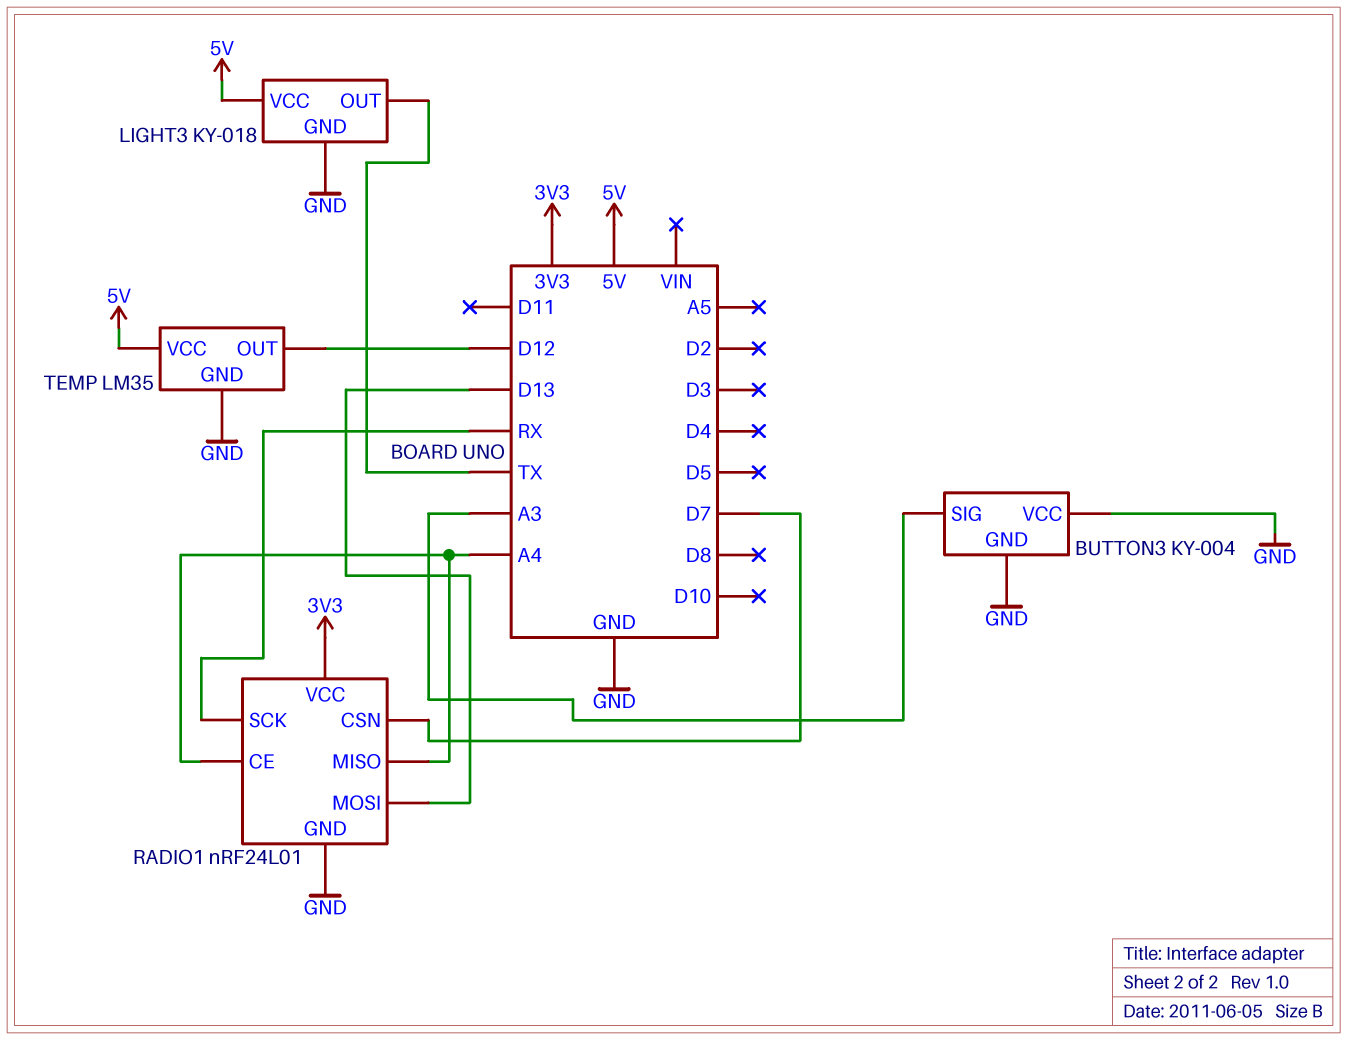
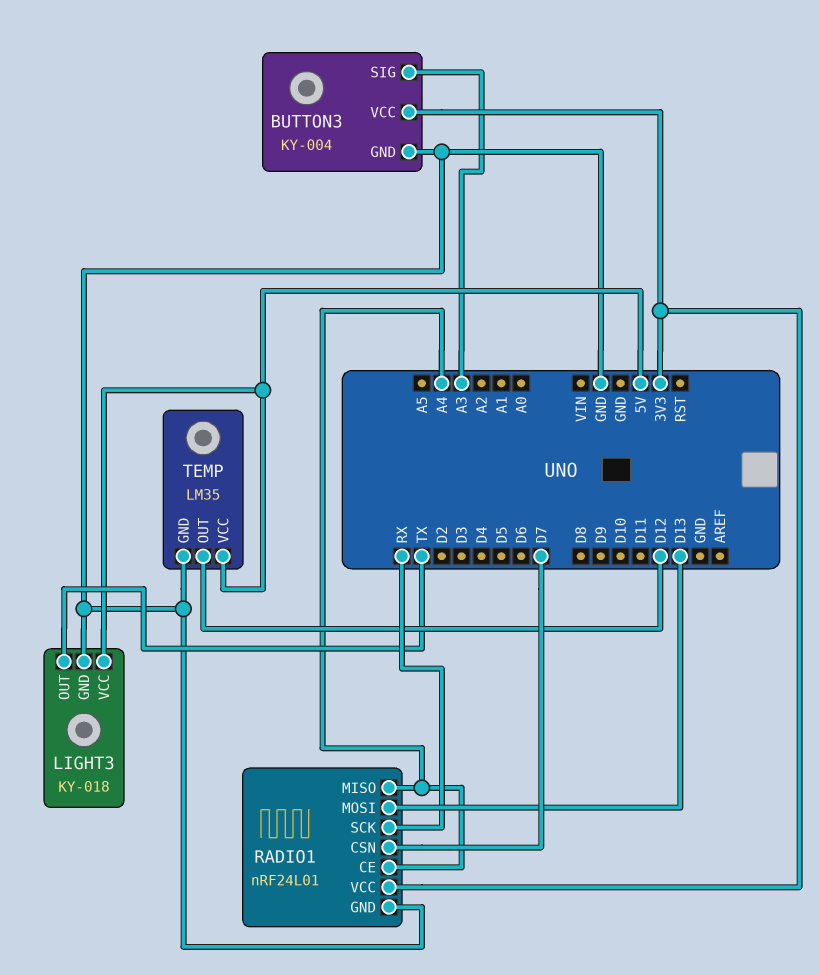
BUTTON3 pin VCC: GND -> 3V3

